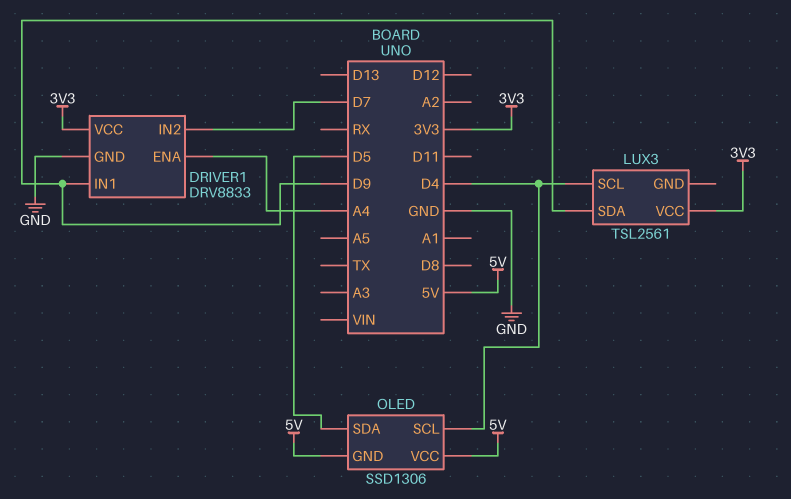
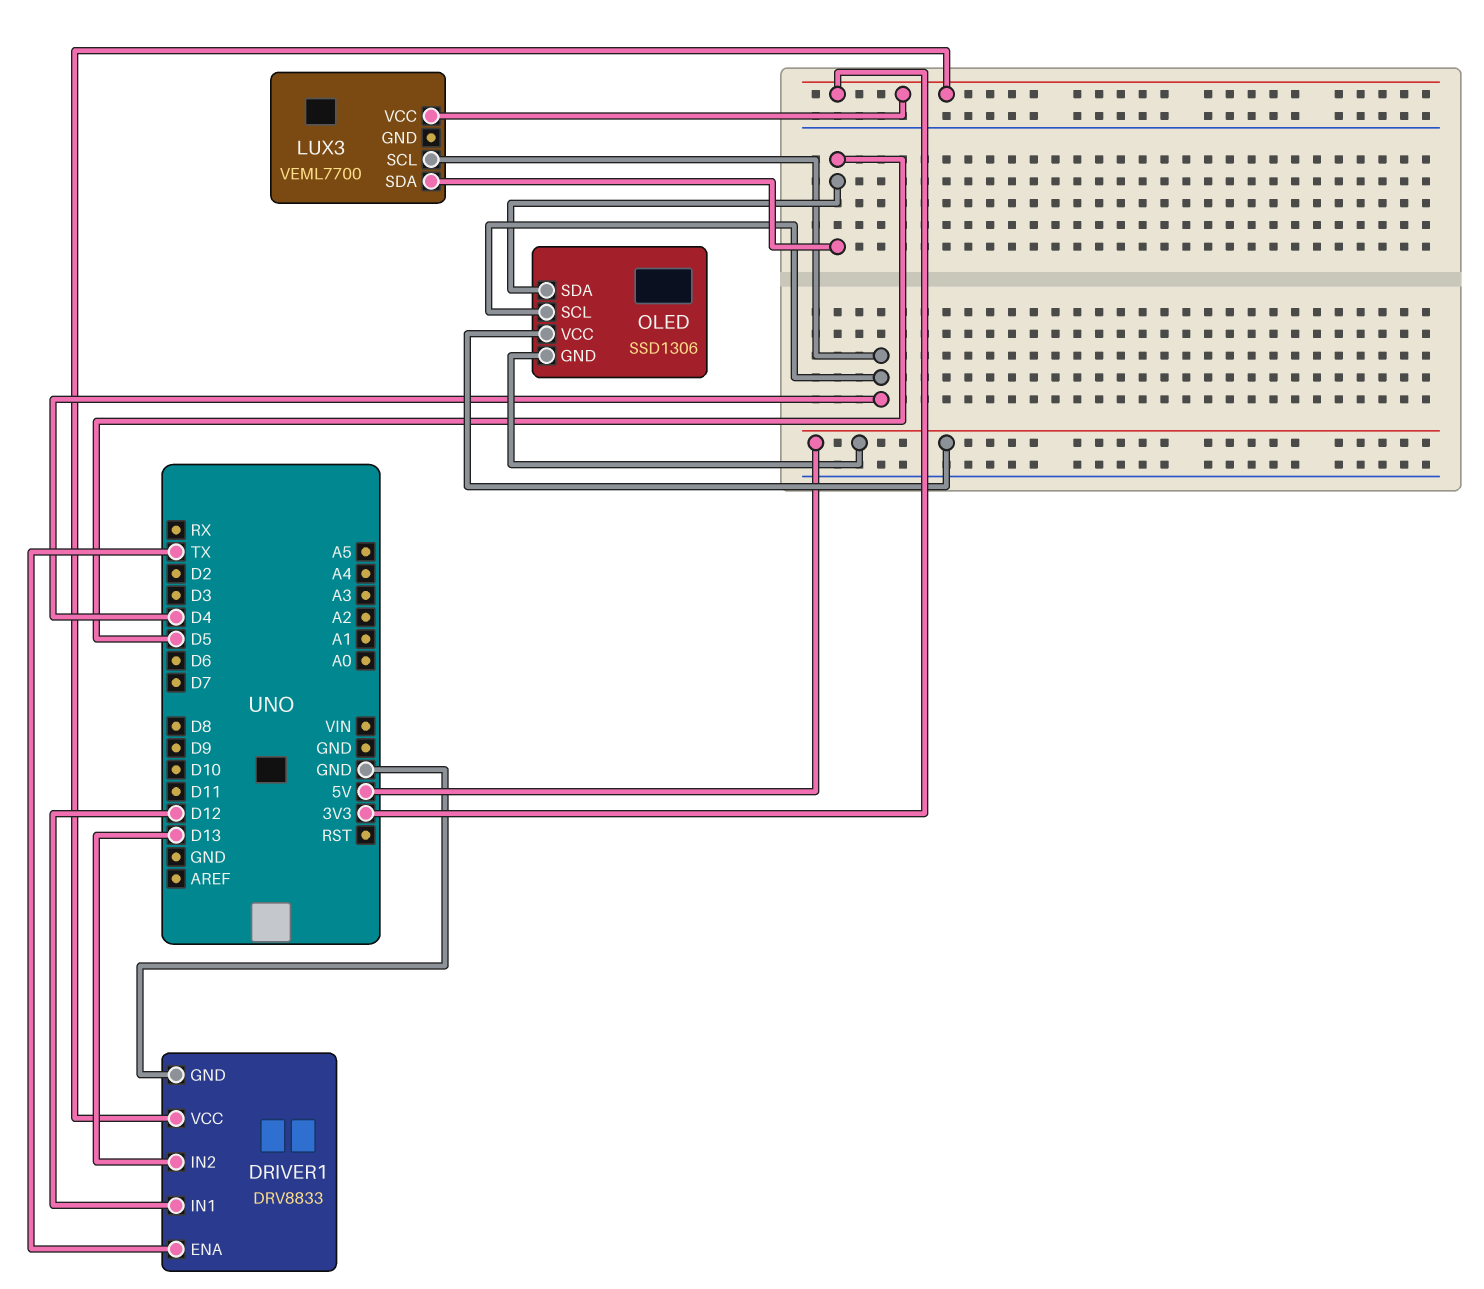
DRIVER1 pin ENA: A4 -> TX
DRIVER1 pin IN1: D9 -> D12
DRIVER1 pin IN2: D7 -> D13
LUX3: TSL2561 -> VEML7700
LUX3 pin SDA: D9 -> D5

